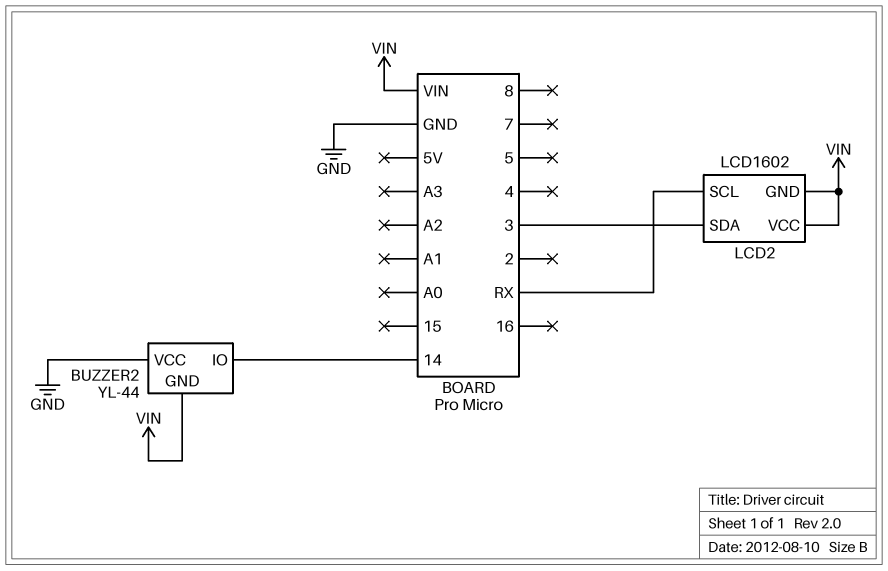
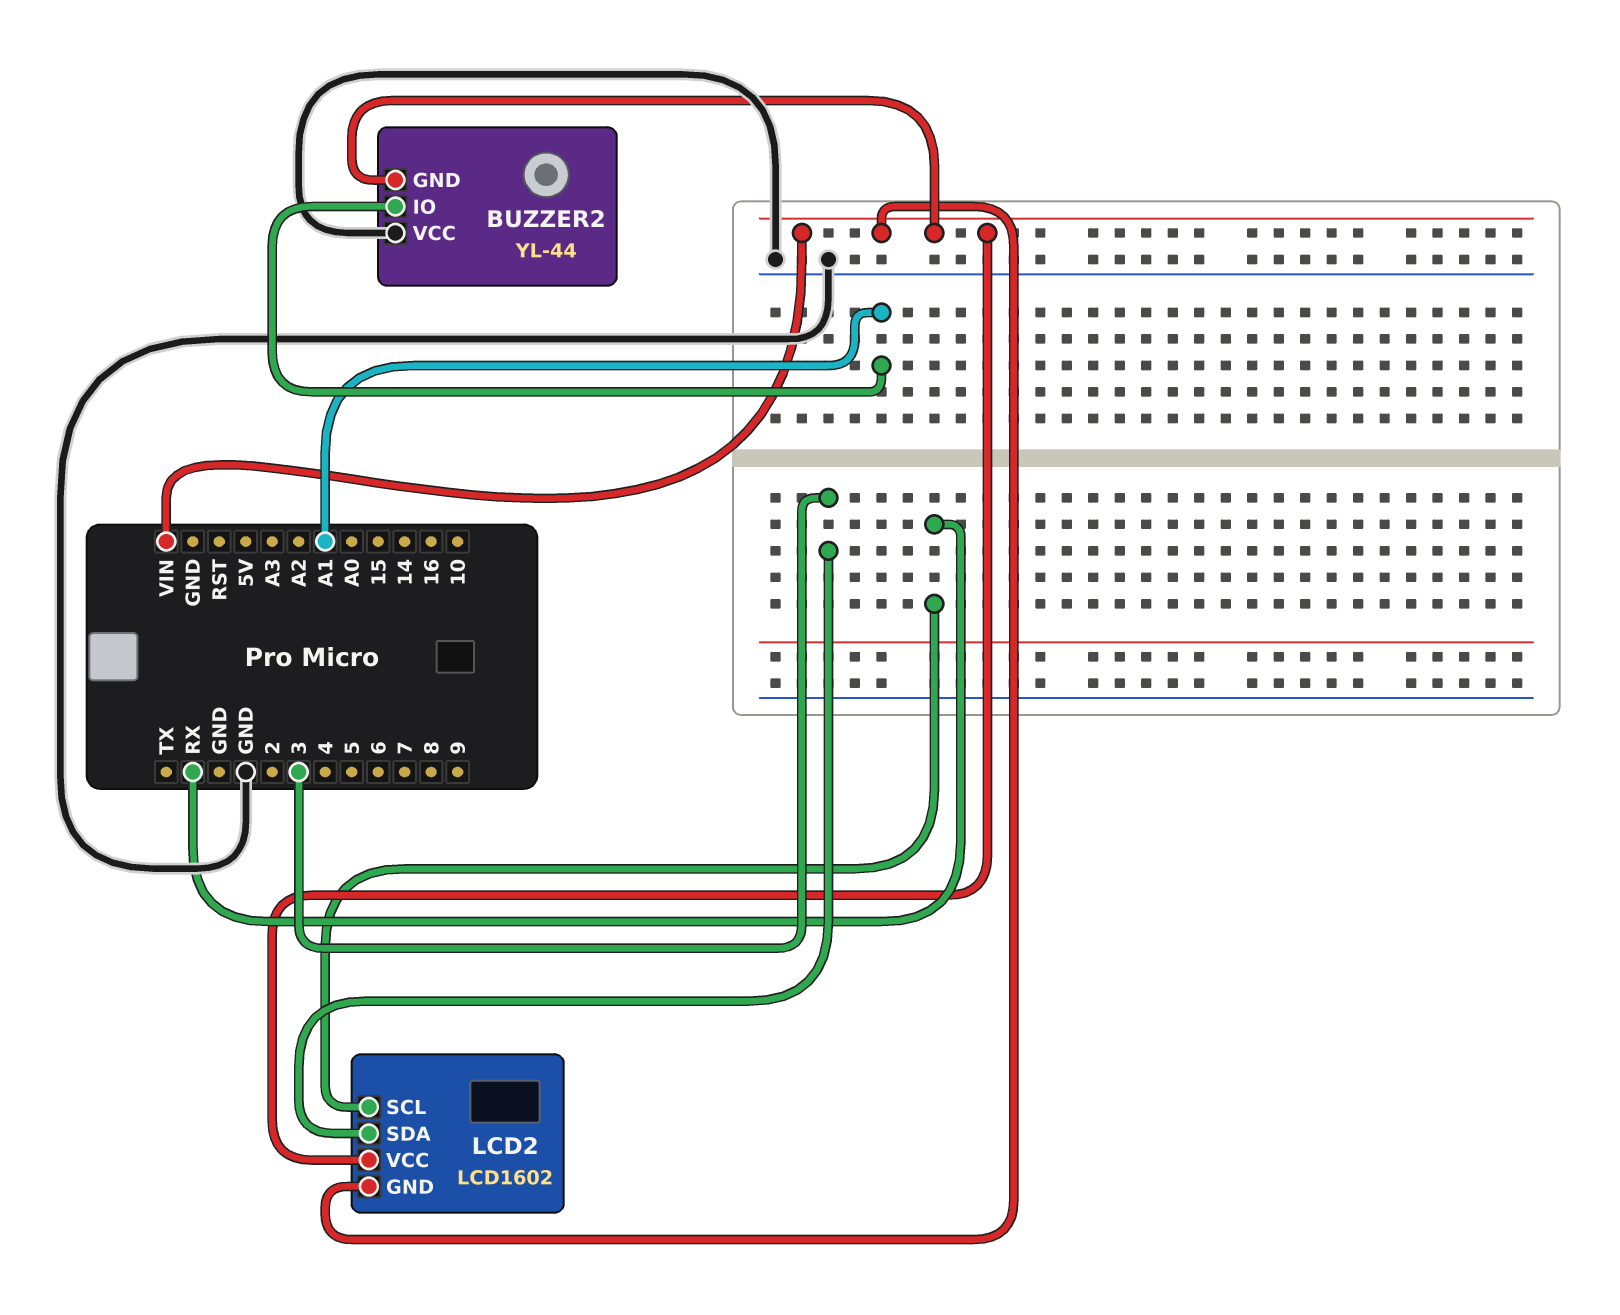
BUZZER2 pin IO: 14 -> A1

